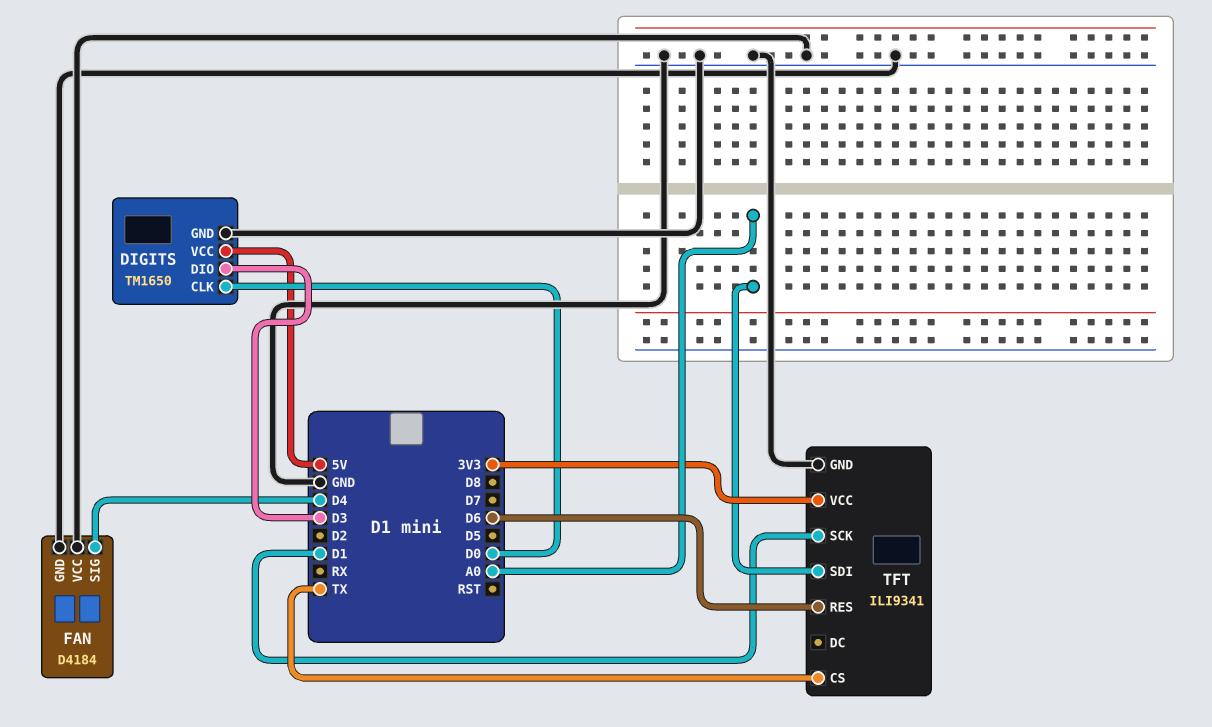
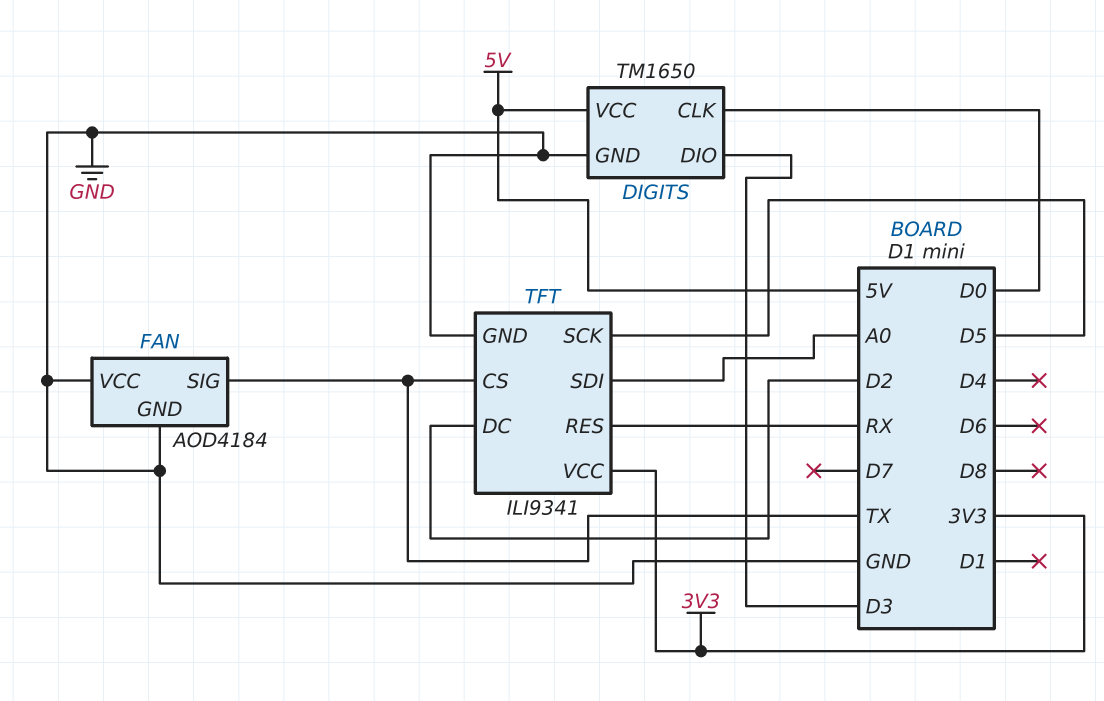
FAN: D4184 -> AOD4184
FAN pin SIG: D4 -> TX
TFT pin DC: none -> D2
TFT pin RES: D6 -> RX
TFT pin SCK: D1 -> D5

